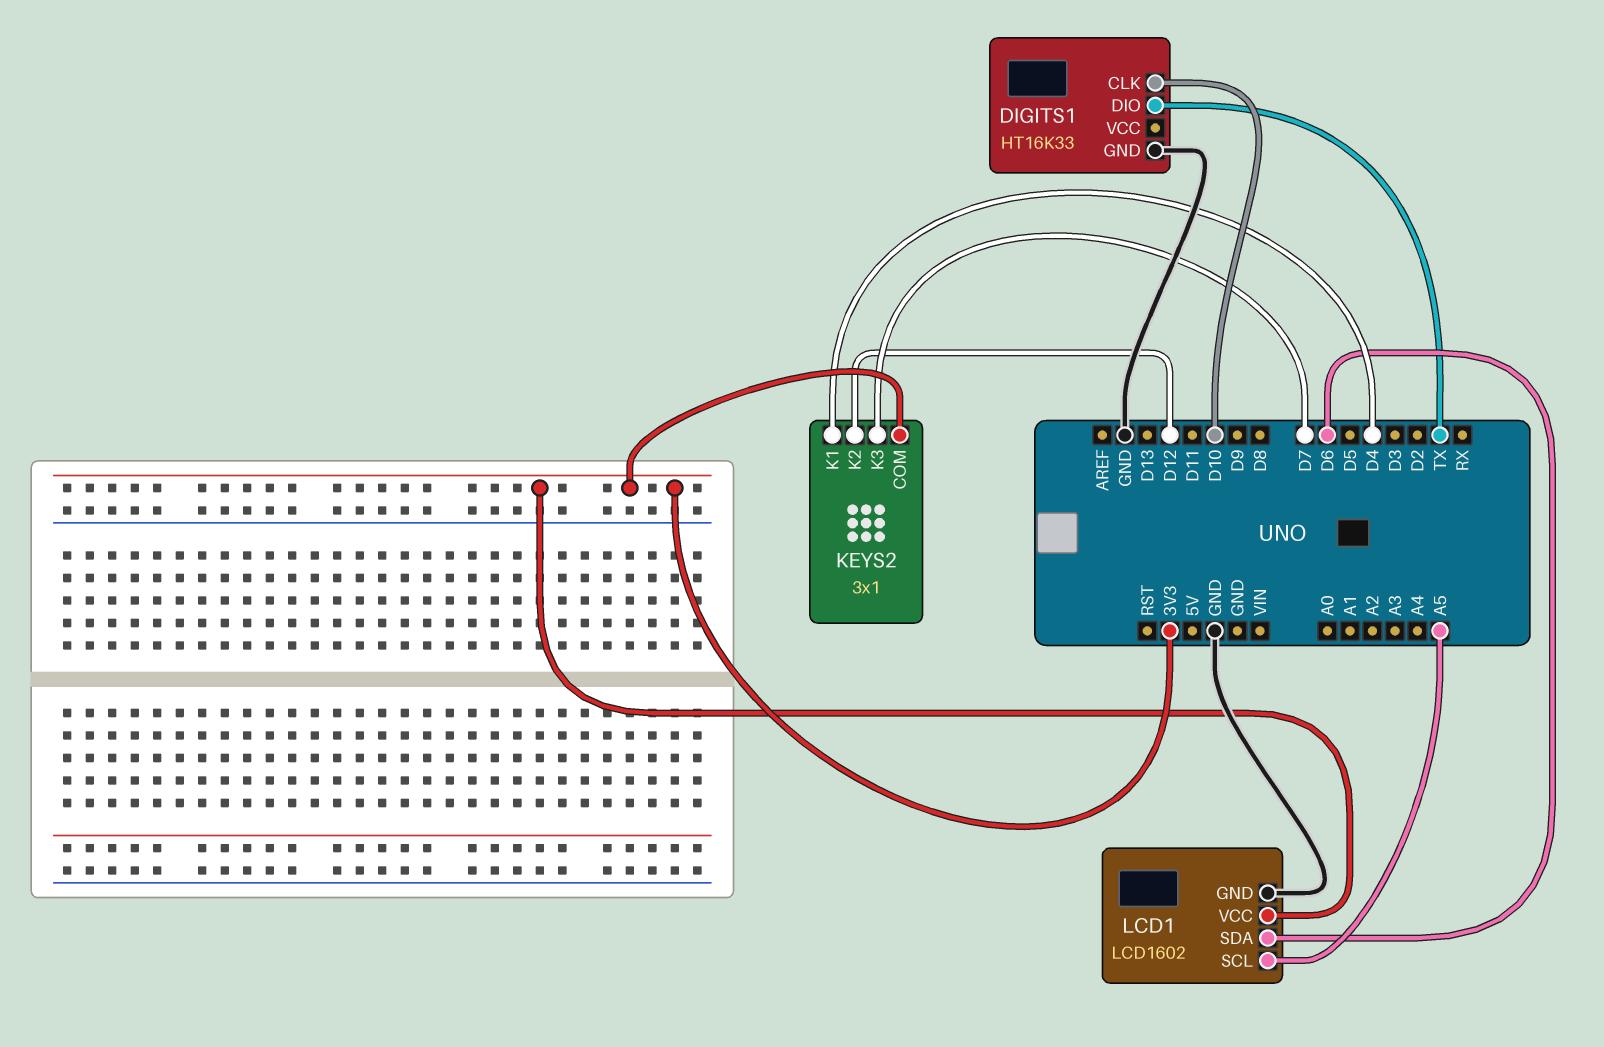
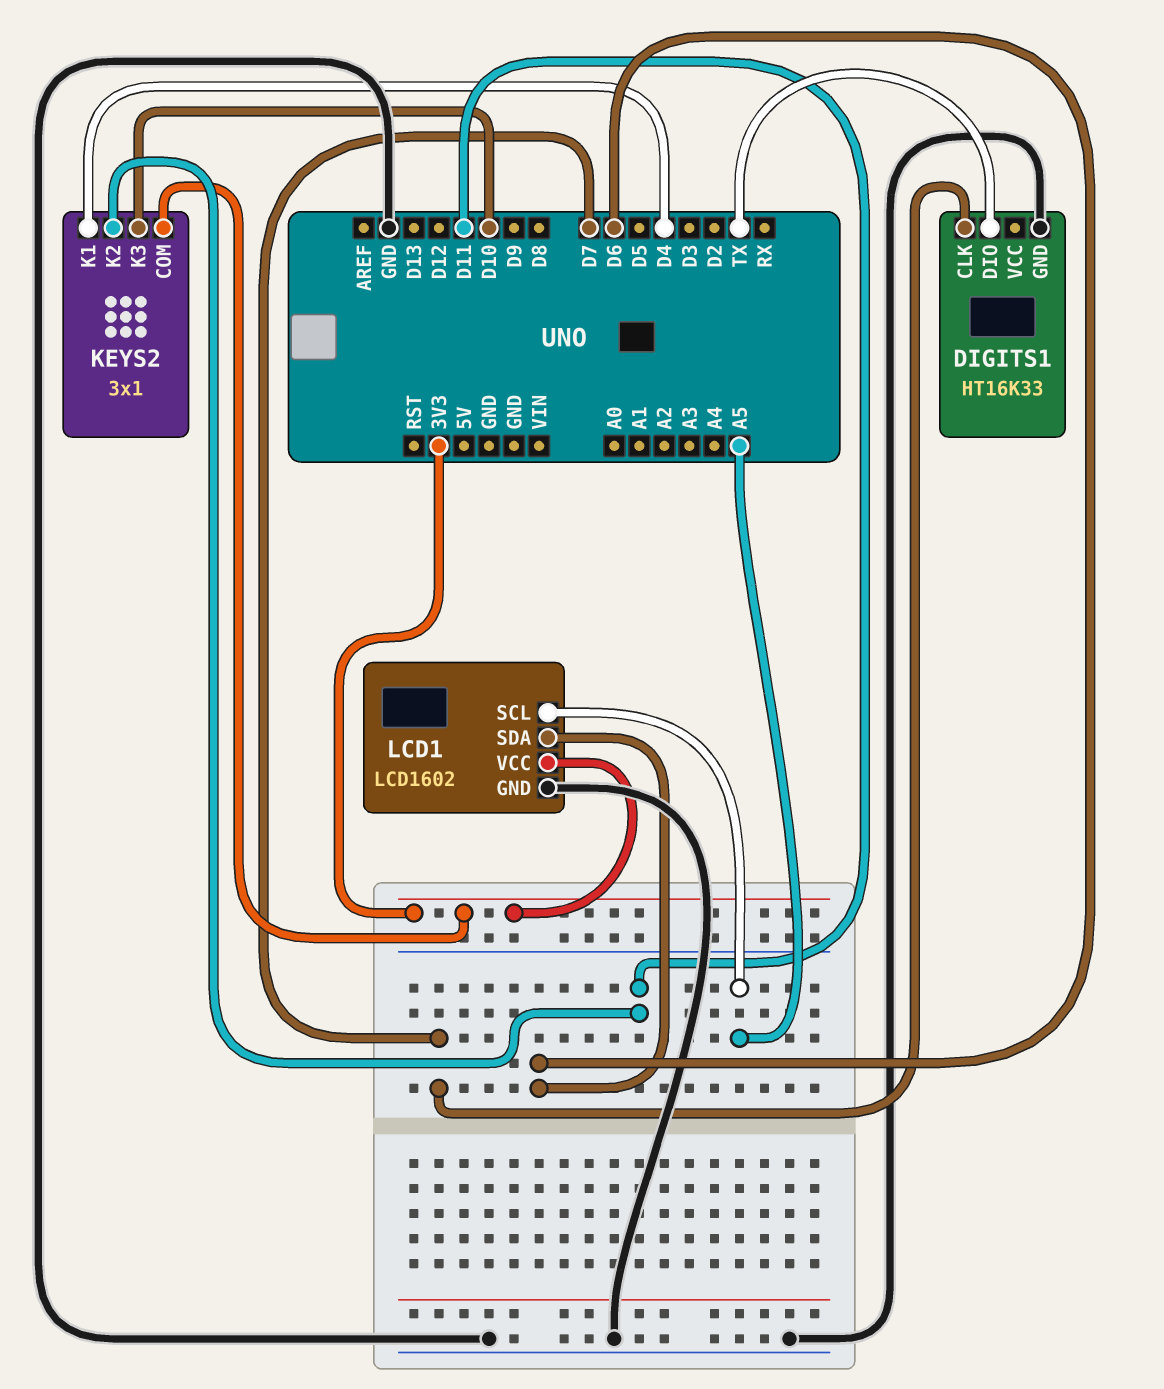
DIGITS1 pin CLK: D10 -> D7
KEYS2 pin K2: D12 -> D11
KEYS2 pin K3: D7 -> D10

